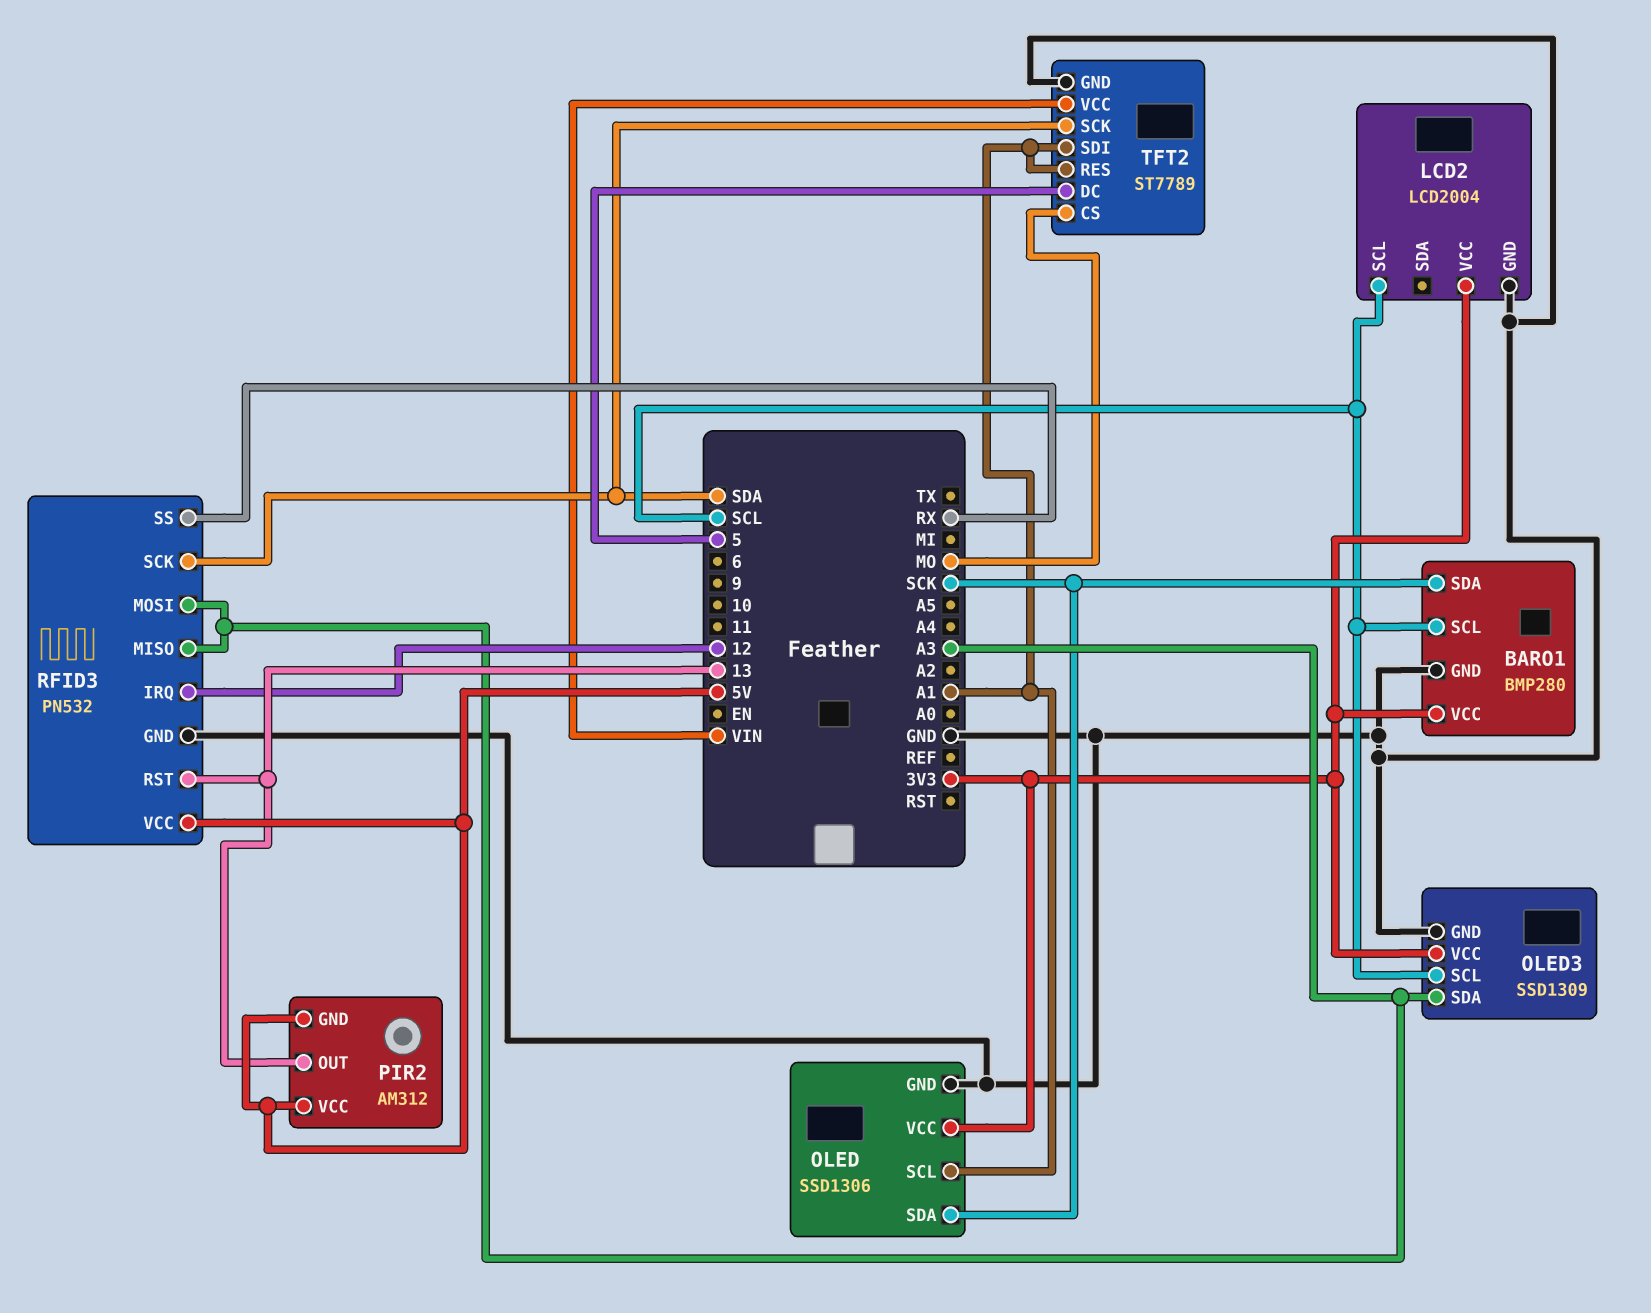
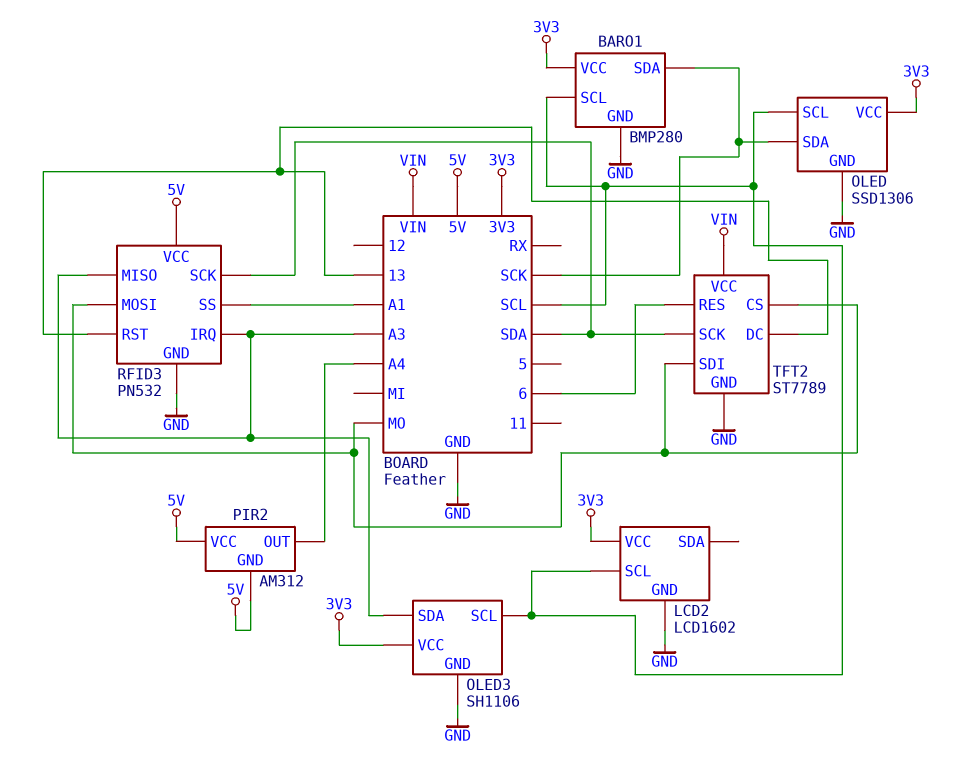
LCD2: LCD2004 -> LCD1602
OLED pin SCL: A1 -> SCL
OLED3: SSD1309 -> SH1106
PIR2 pin OUT: 13 -> A4
RFID3 pin IRQ: 12 -> A3
RFID3 pin MOSI: A3 -> MO
RFID3 pin SS: RX -> A1
TFT2 pin DC: 5 -> 13
TFT2 pin RES: A1 -> 6
TFT2 pin SDI: A1 -> MO

